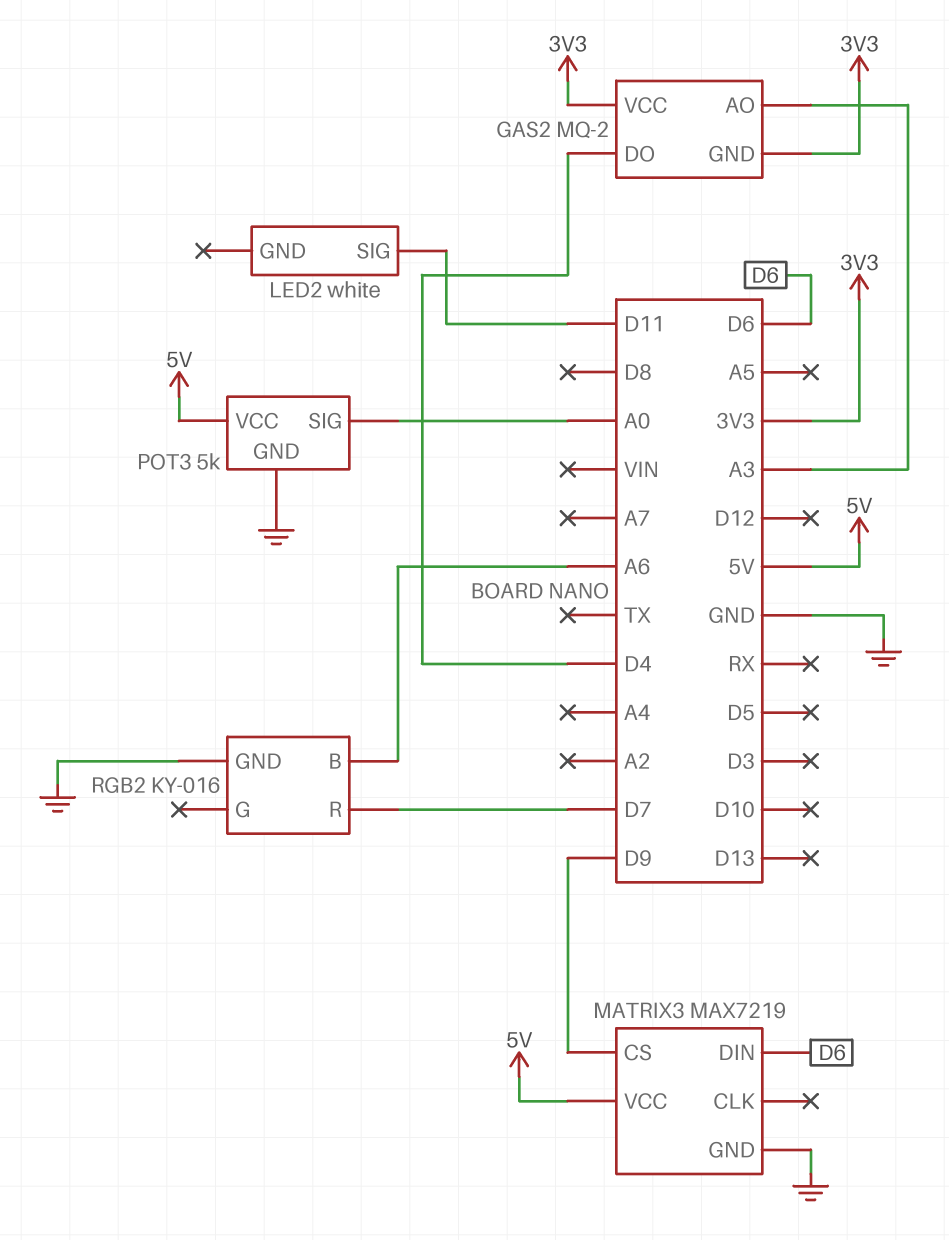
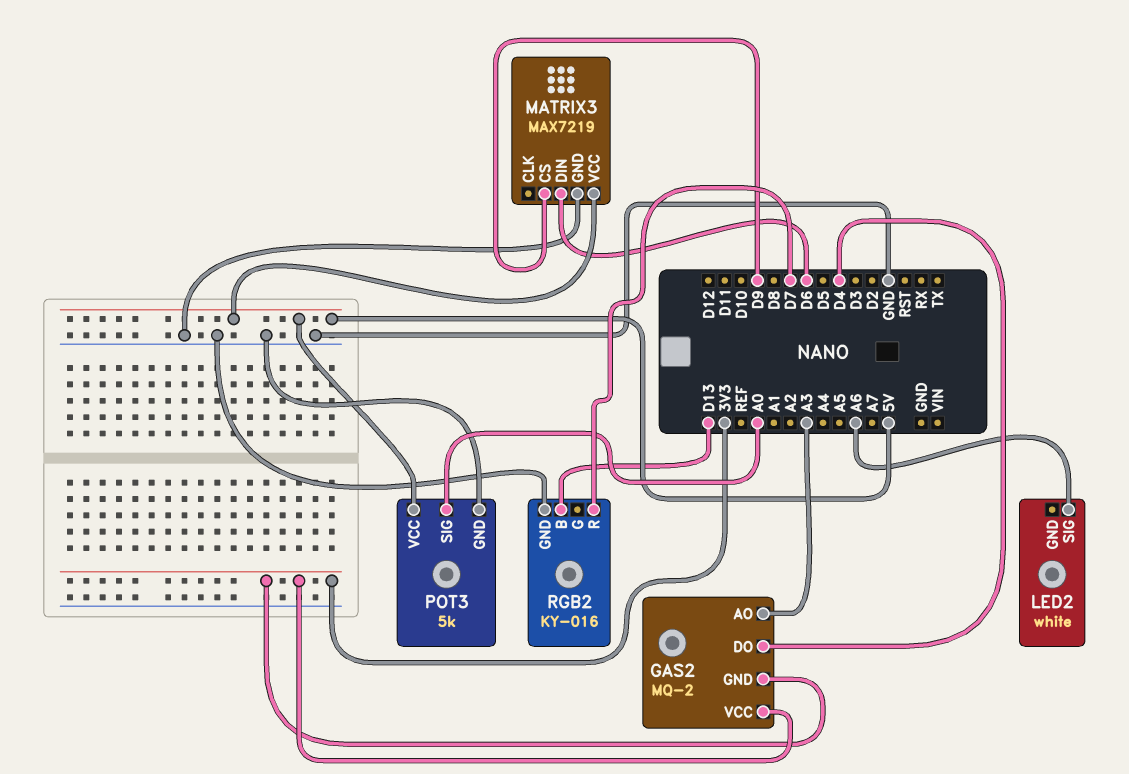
LED2 pin SIG: D11 -> A6
RGB2 pin B: A6 -> D13

